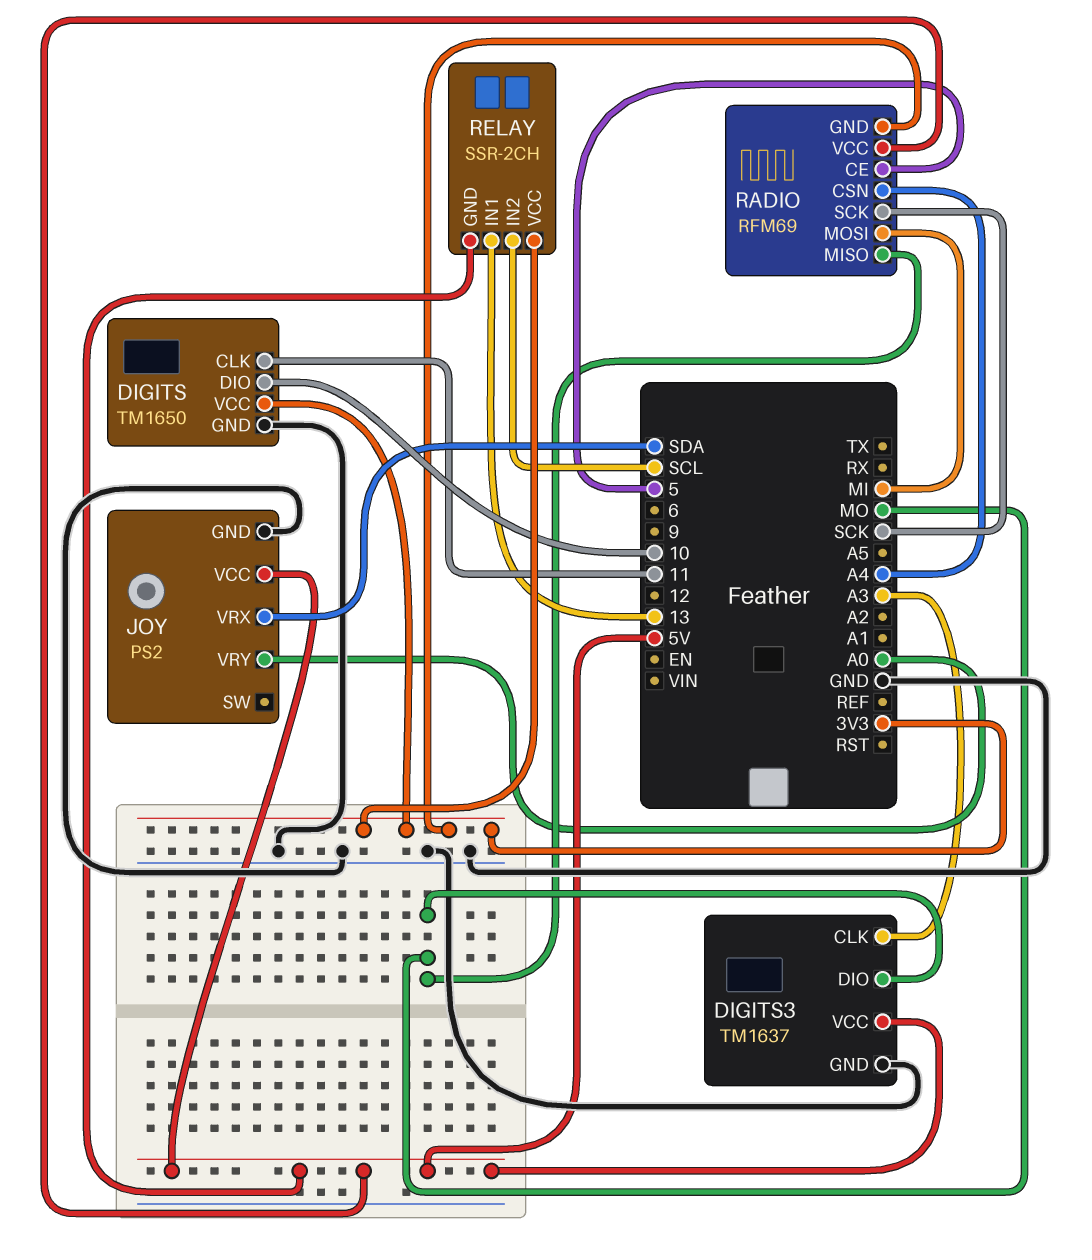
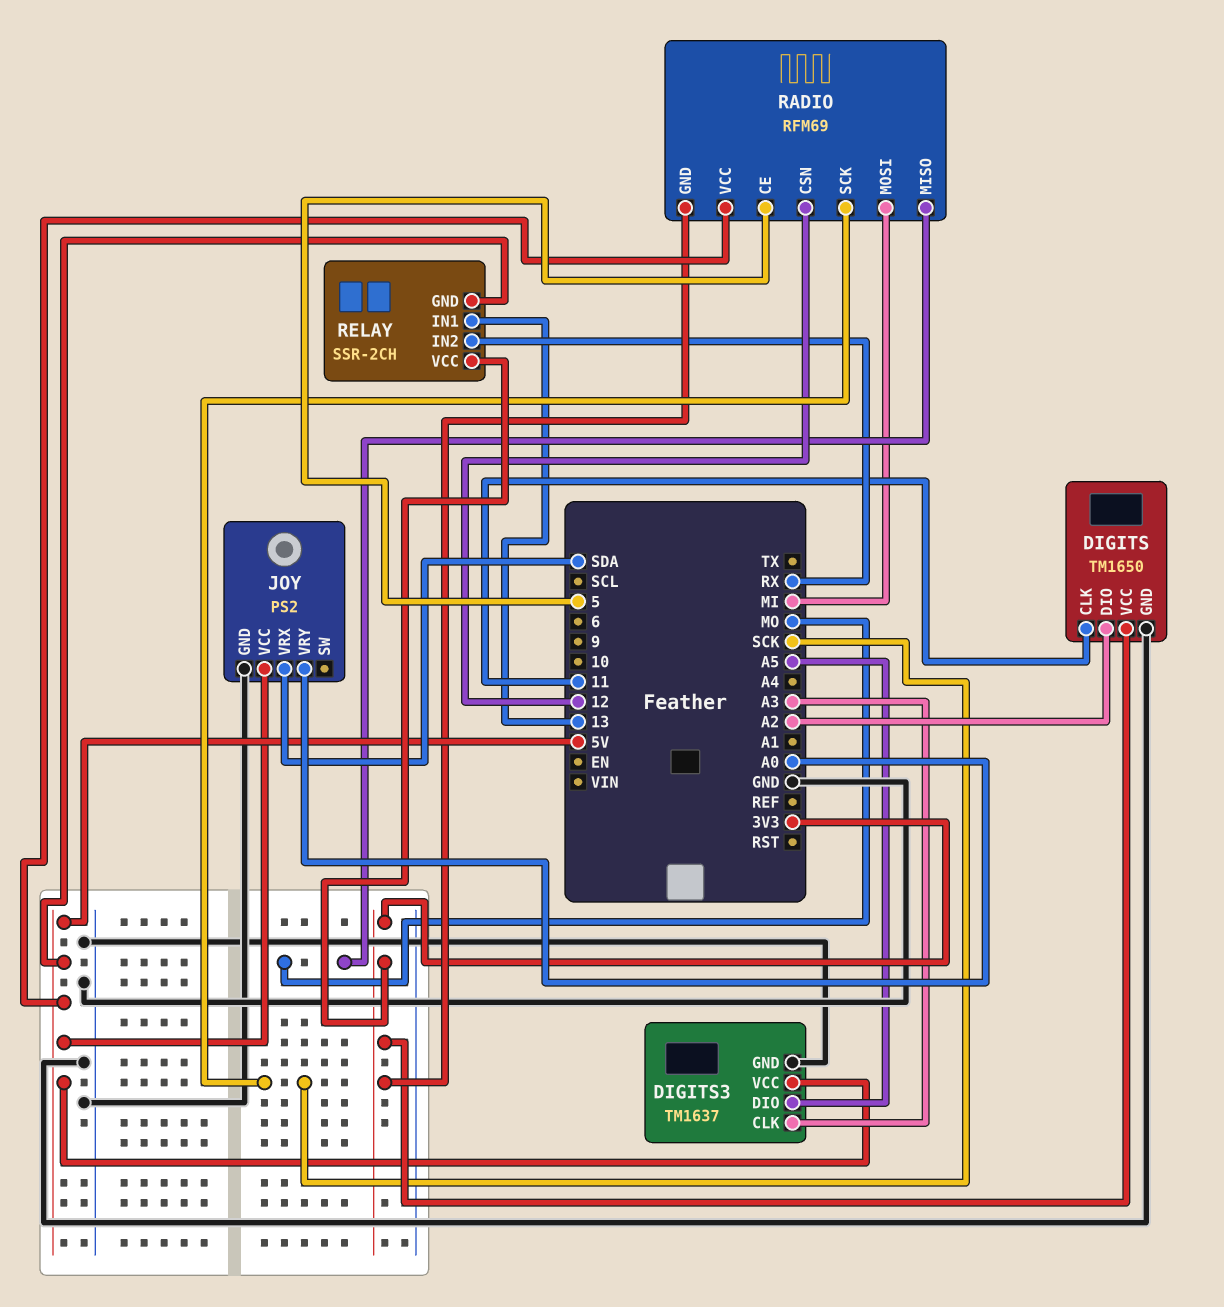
DIGITS pin DIO: 10 -> A2
DIGITS3 pin DIO: MO -> A5
RADIO pin CSN: A4 -> 12
RELAY pin IN2: SCL -> RX

